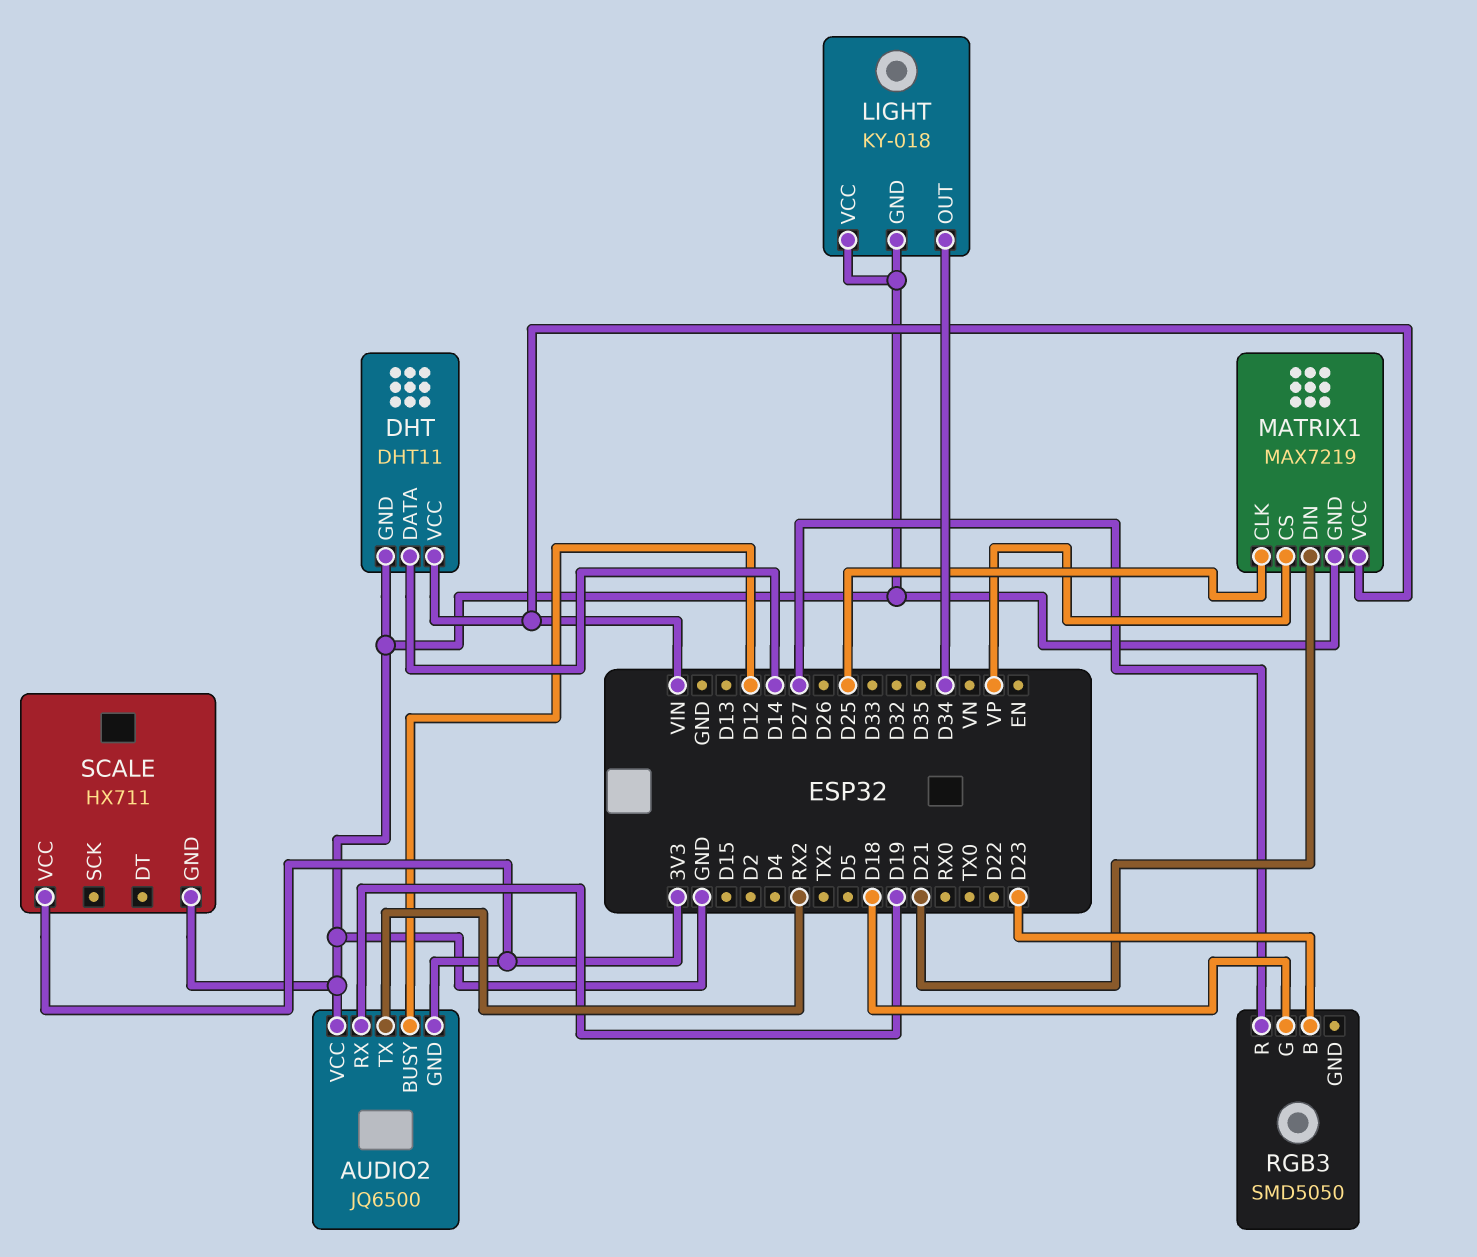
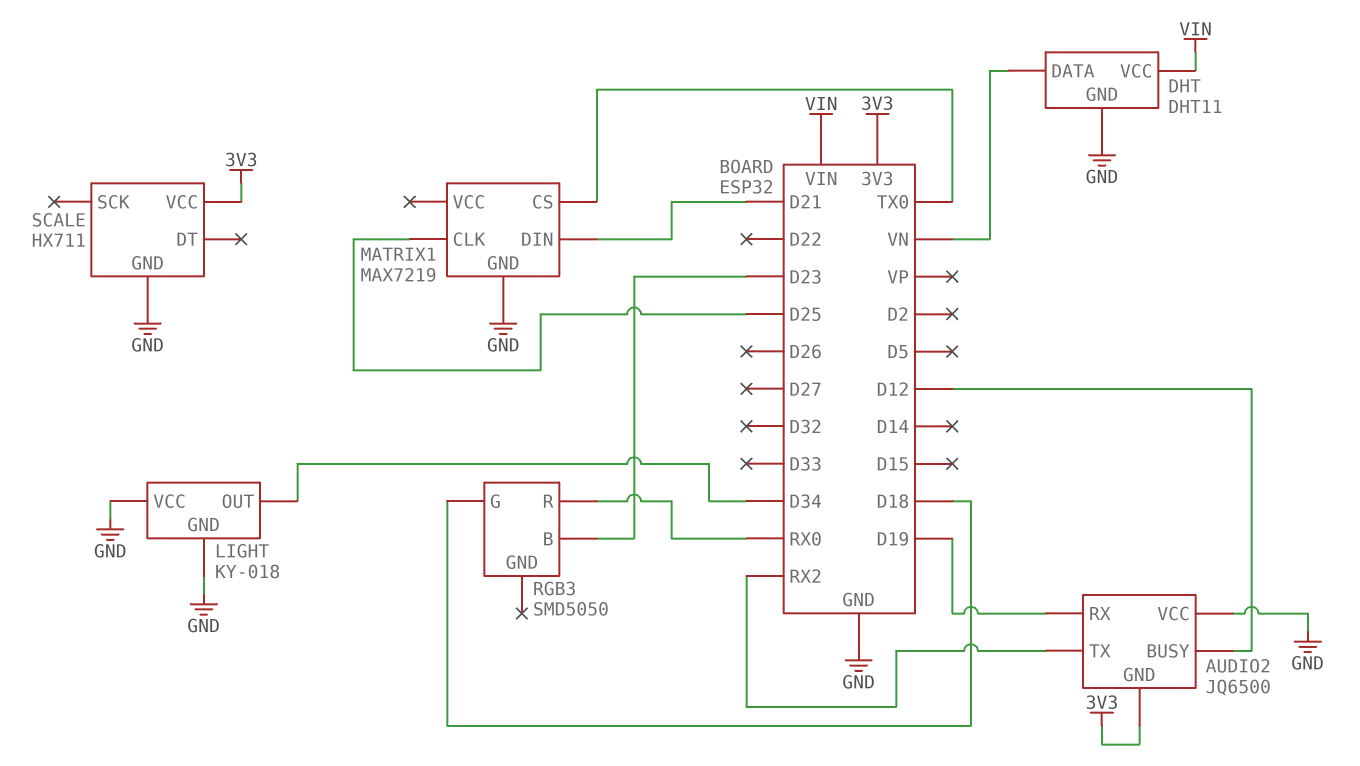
DHT pin DATA: D14 -> VN
MATRIX1 pin CS: VP -> TX0
MATRIX1 pin VCC: VIN -> none
RGB3 pin R: D27 -> RX0

